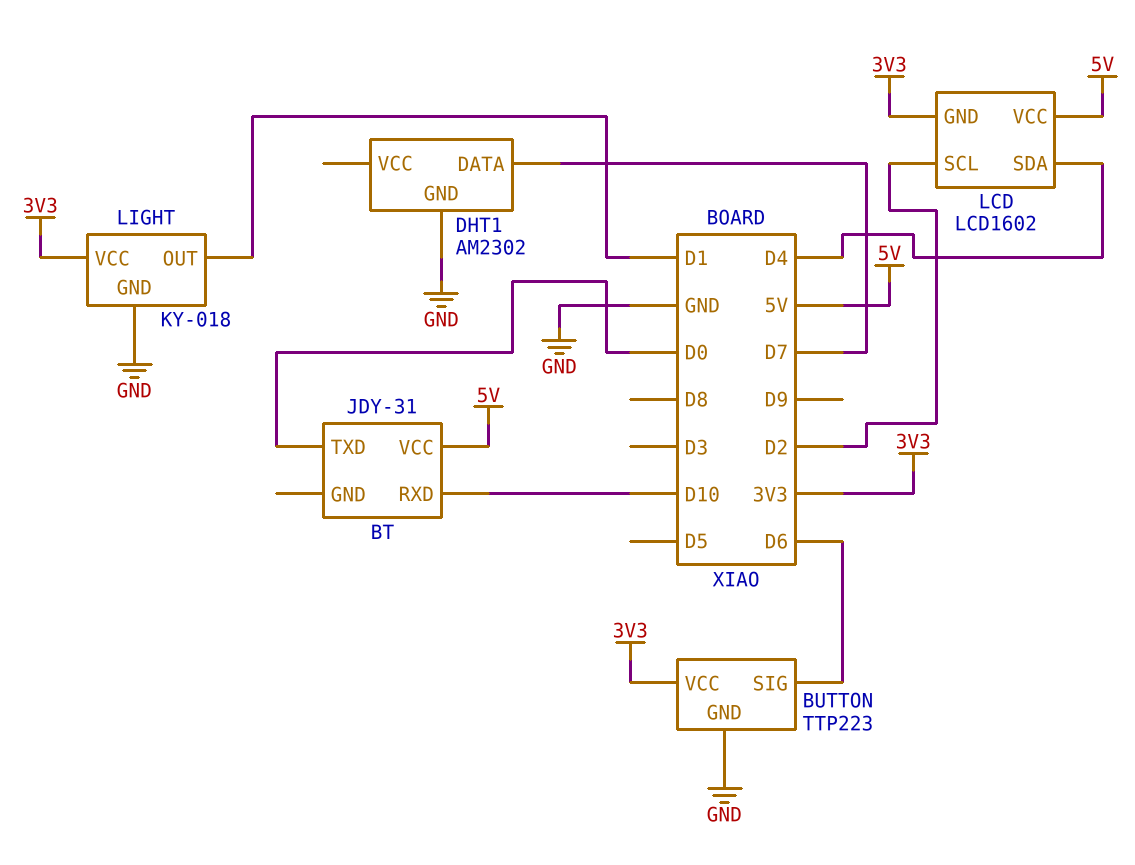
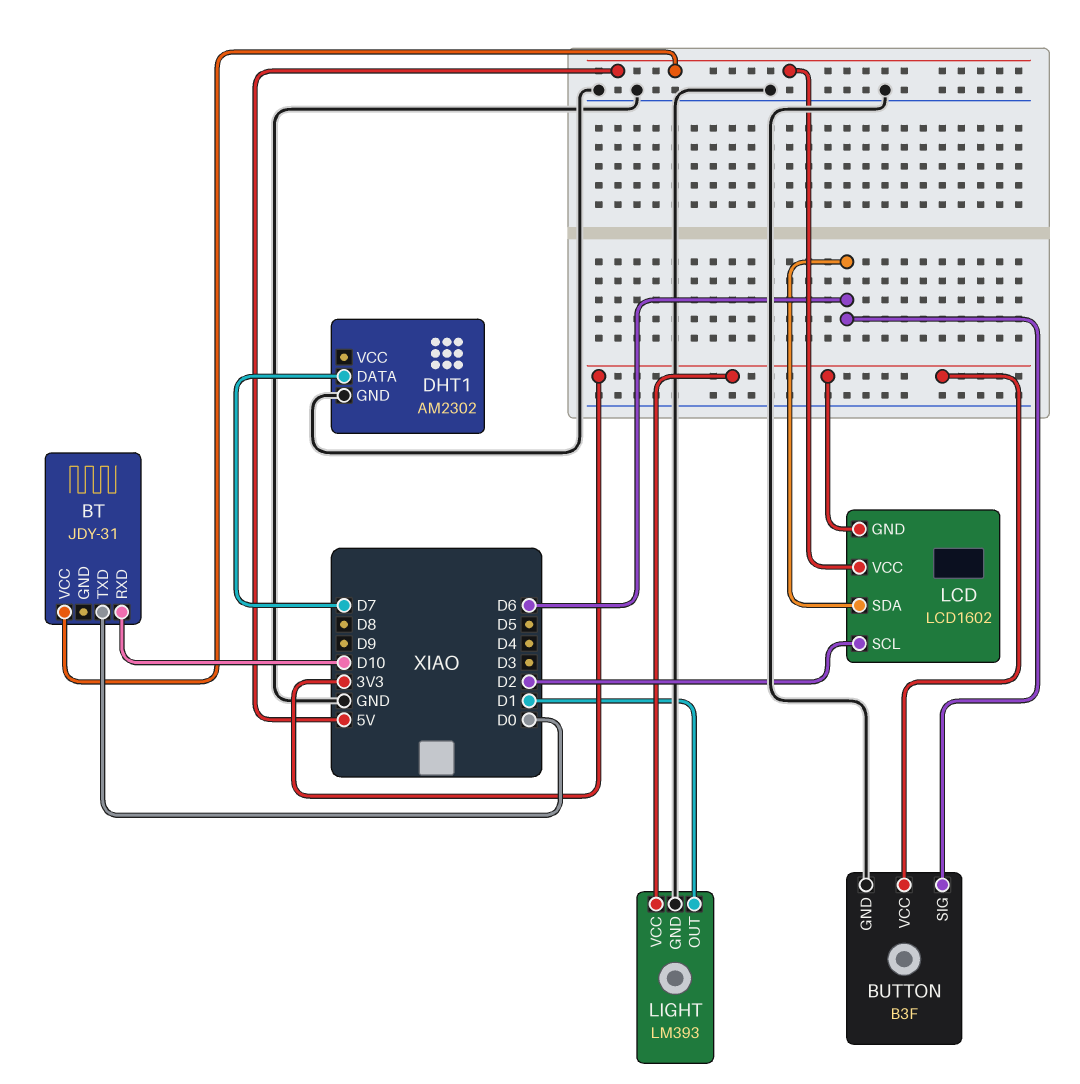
BUTTON: TTP223 -> B3F
LCD pin SDA: D4 -> D6
LIGHT: KY-018 -> LM393

